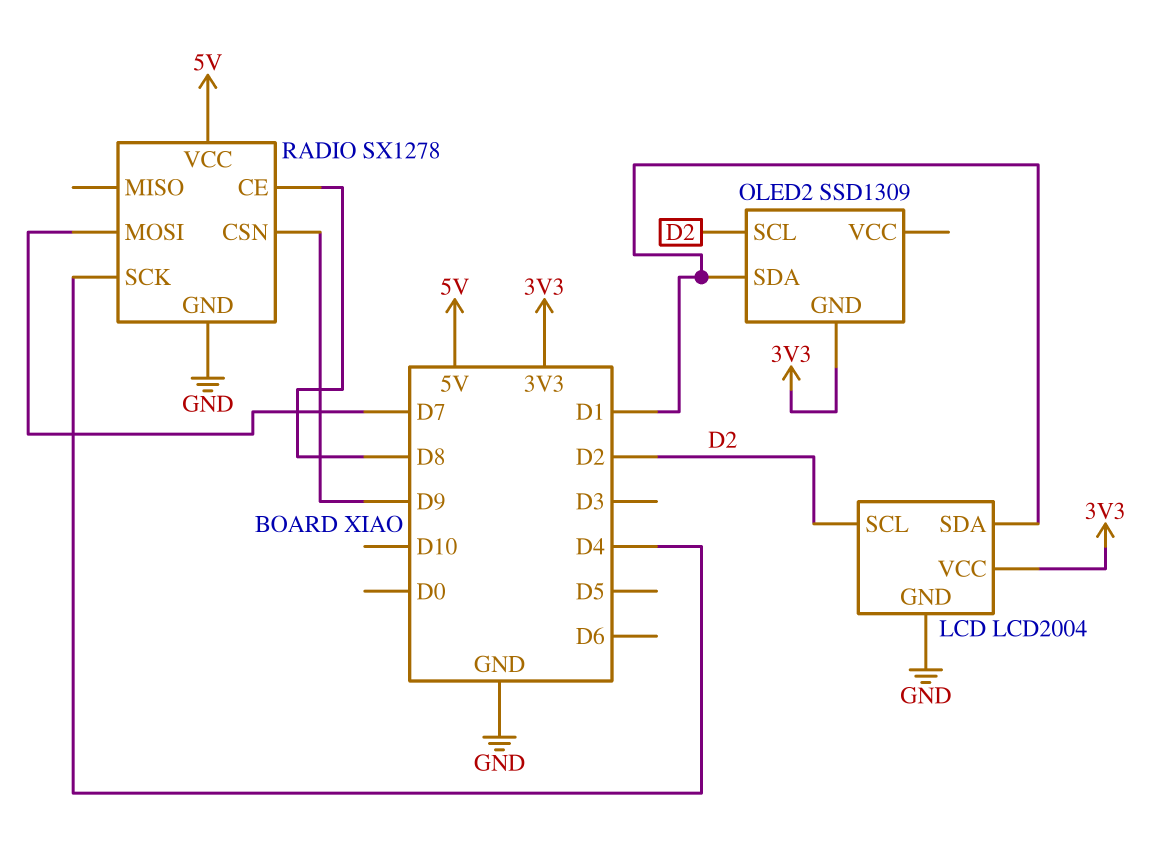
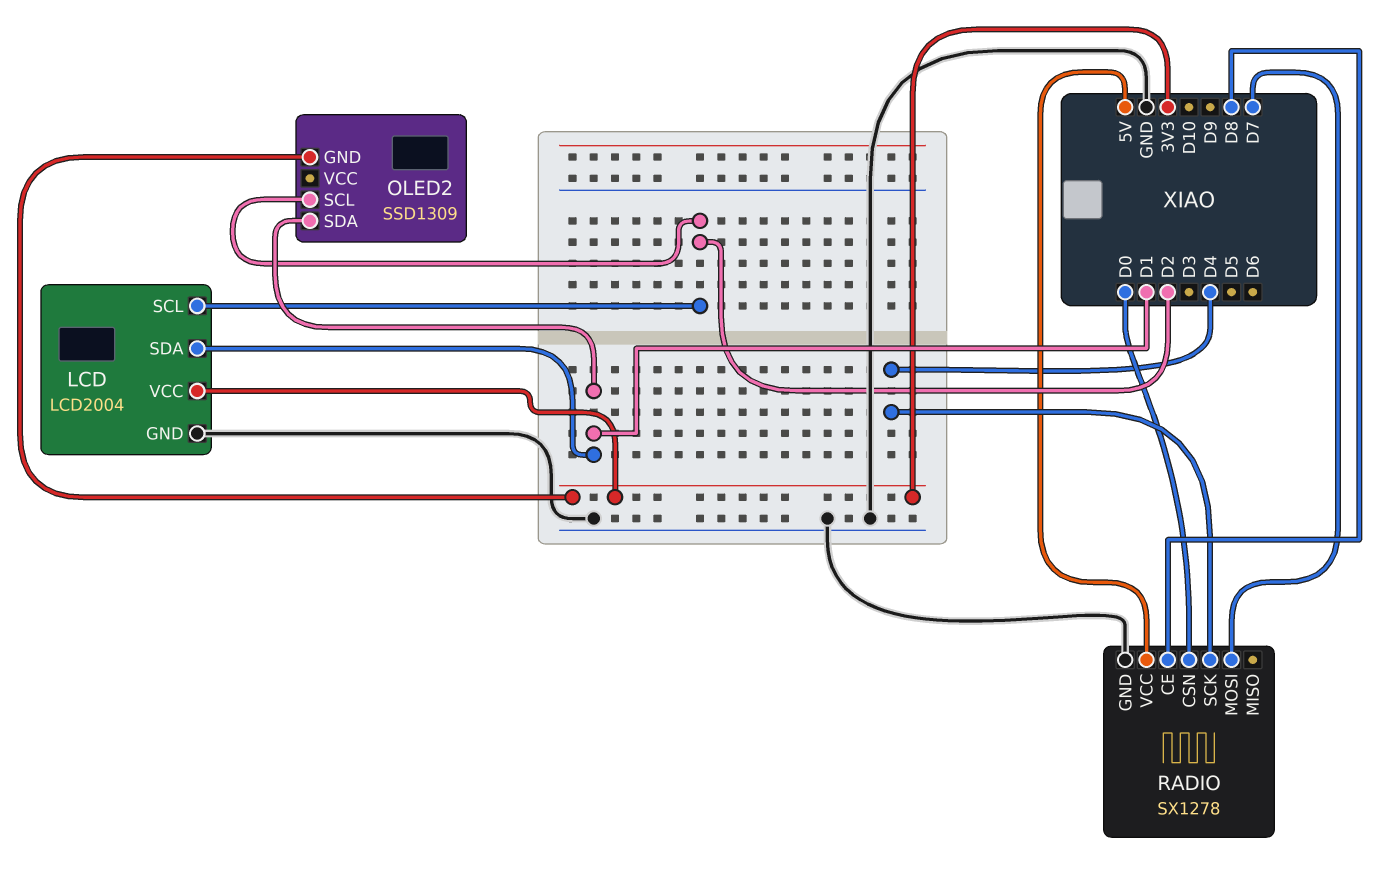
RADIO pin CSN: D9 -> D0

